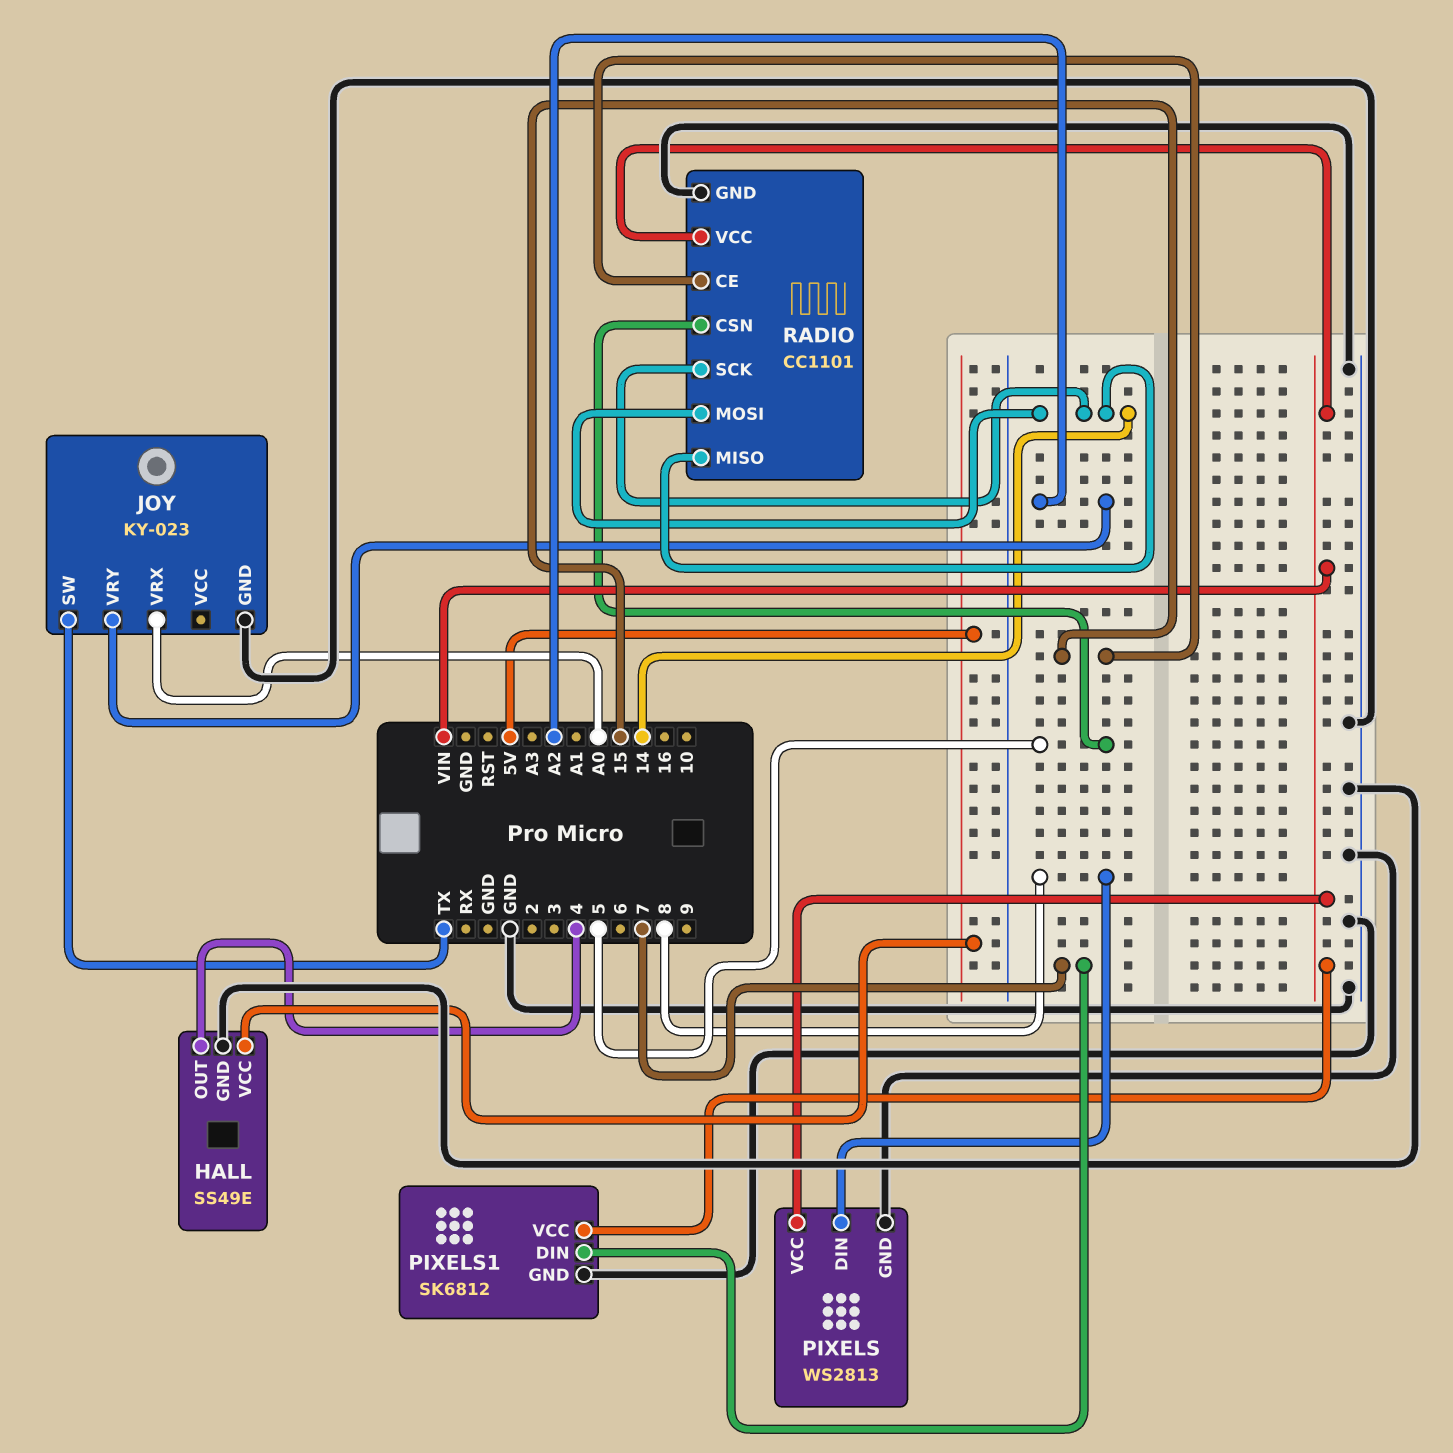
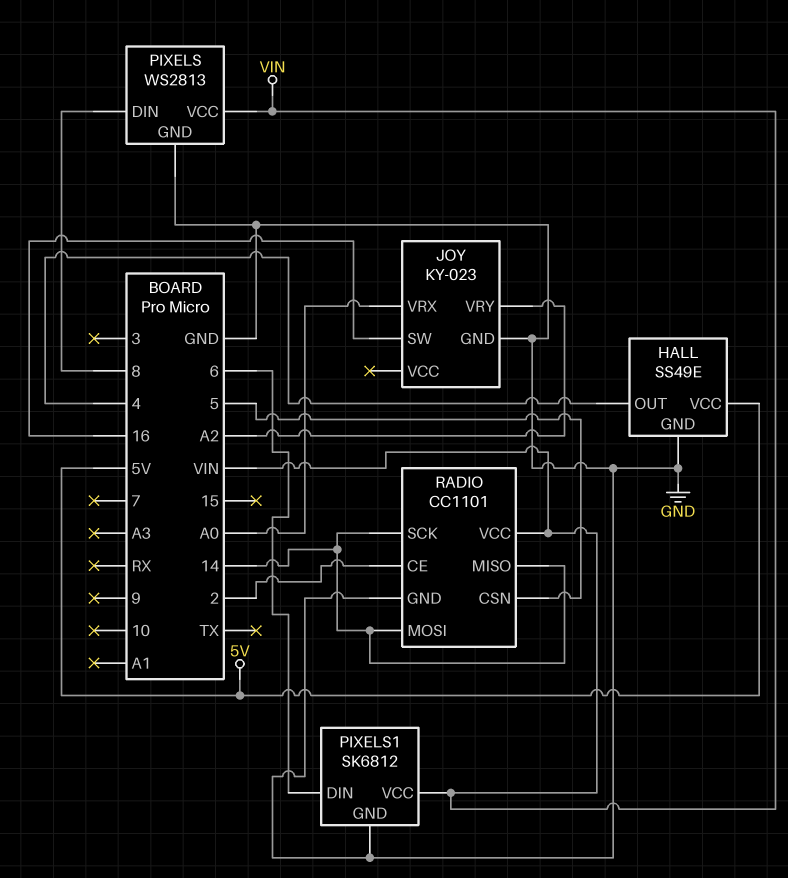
JOY pin SW: TX -> 16
PIXELS1 pin DIN: 7 -> 6
RADIO pin CE: 15 -> 2

